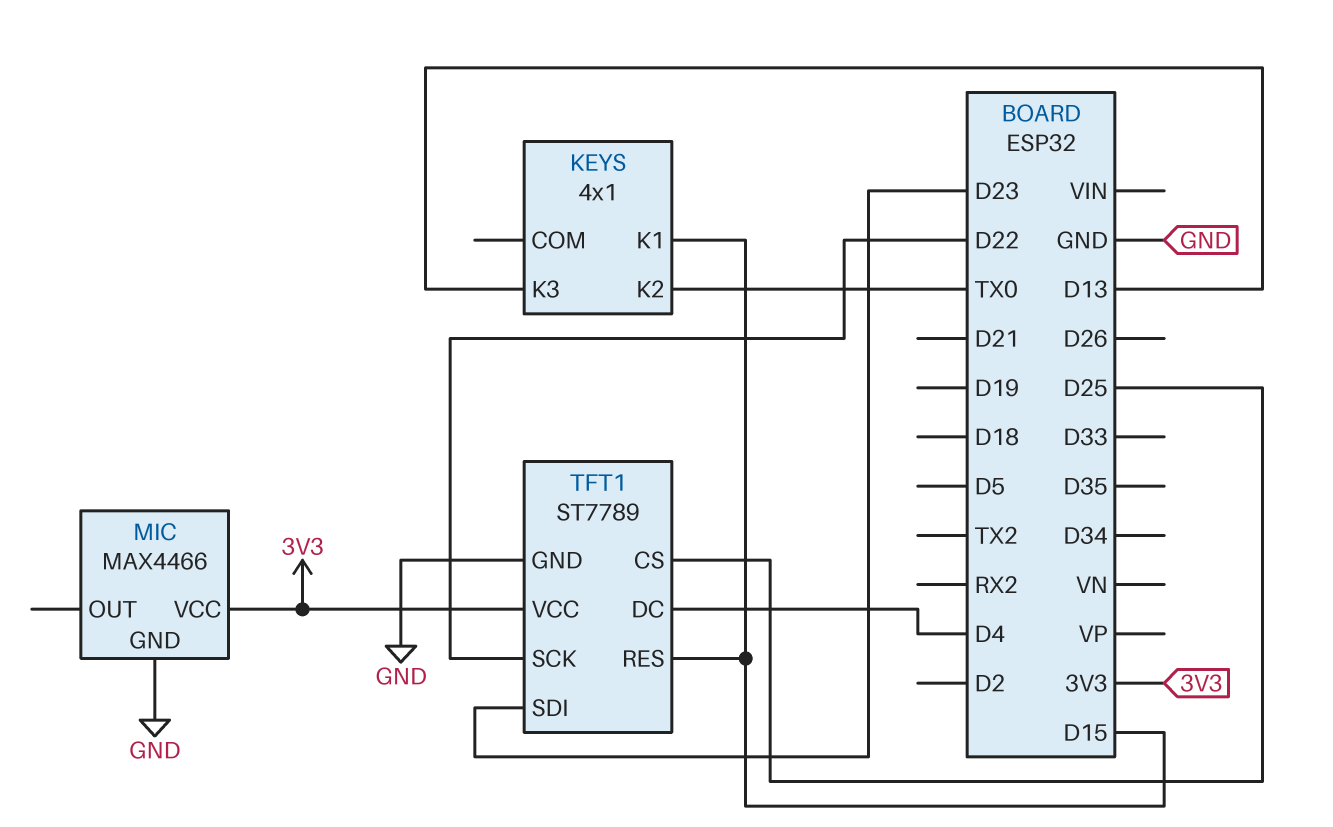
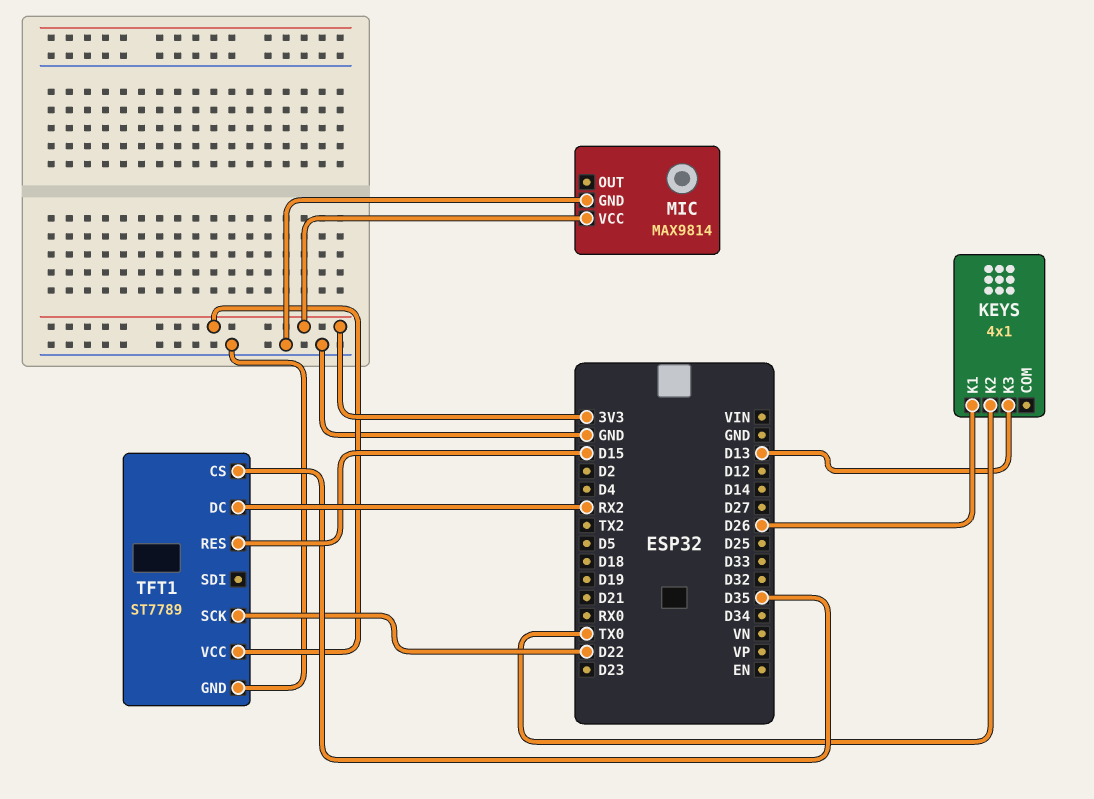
KEYS pin K1: D15 -> D26
MIC: MAX4466 -> MAX9814
TFT1 pin CS: D25 -> D35
TFT1 pin DC: D4 -> RX2
TFT1 pin SDI: D23 -> none

